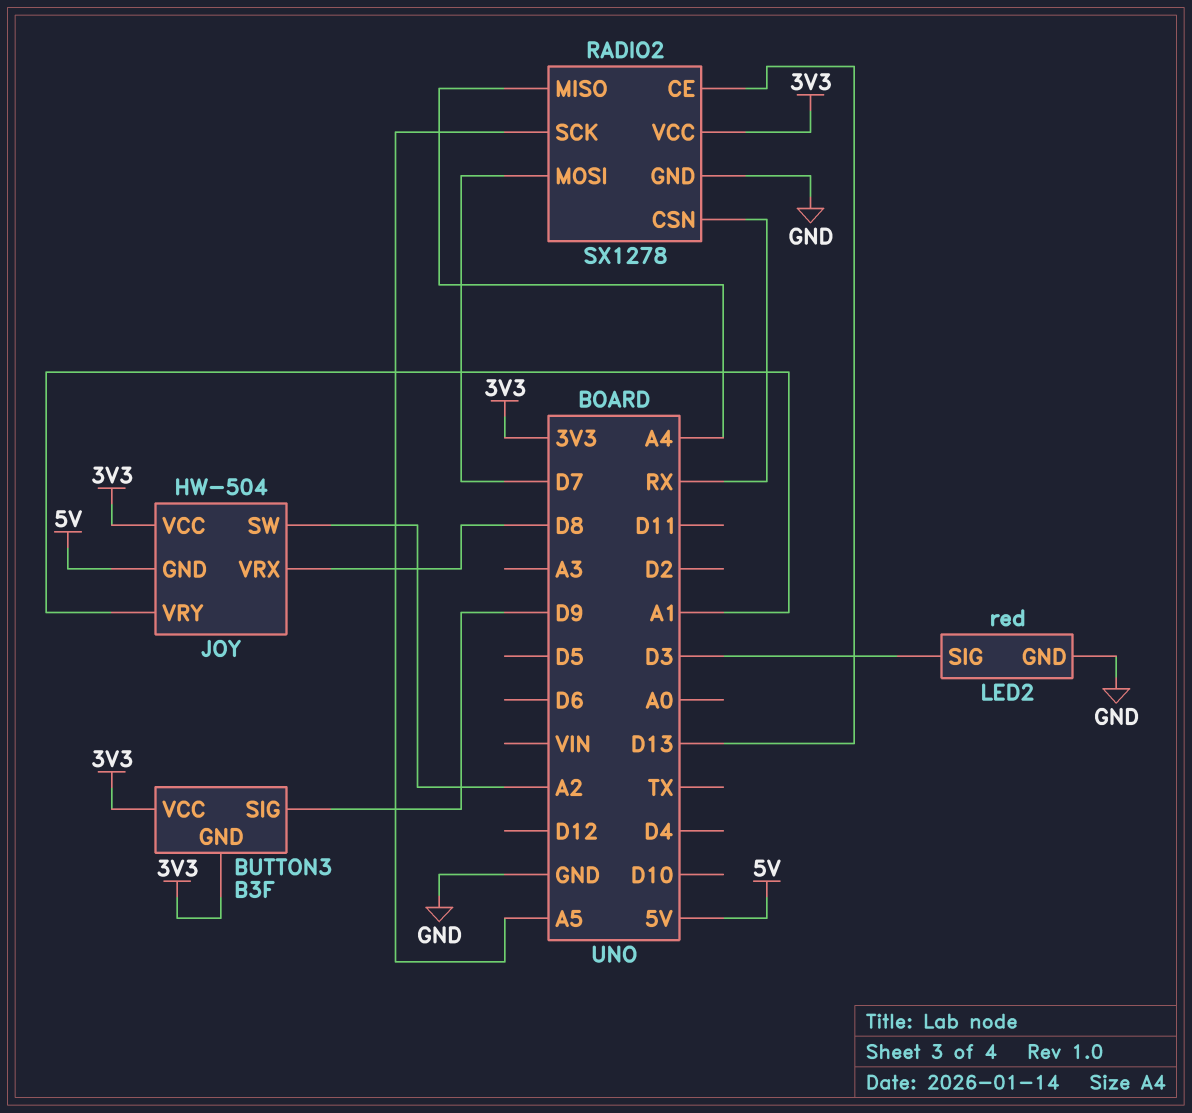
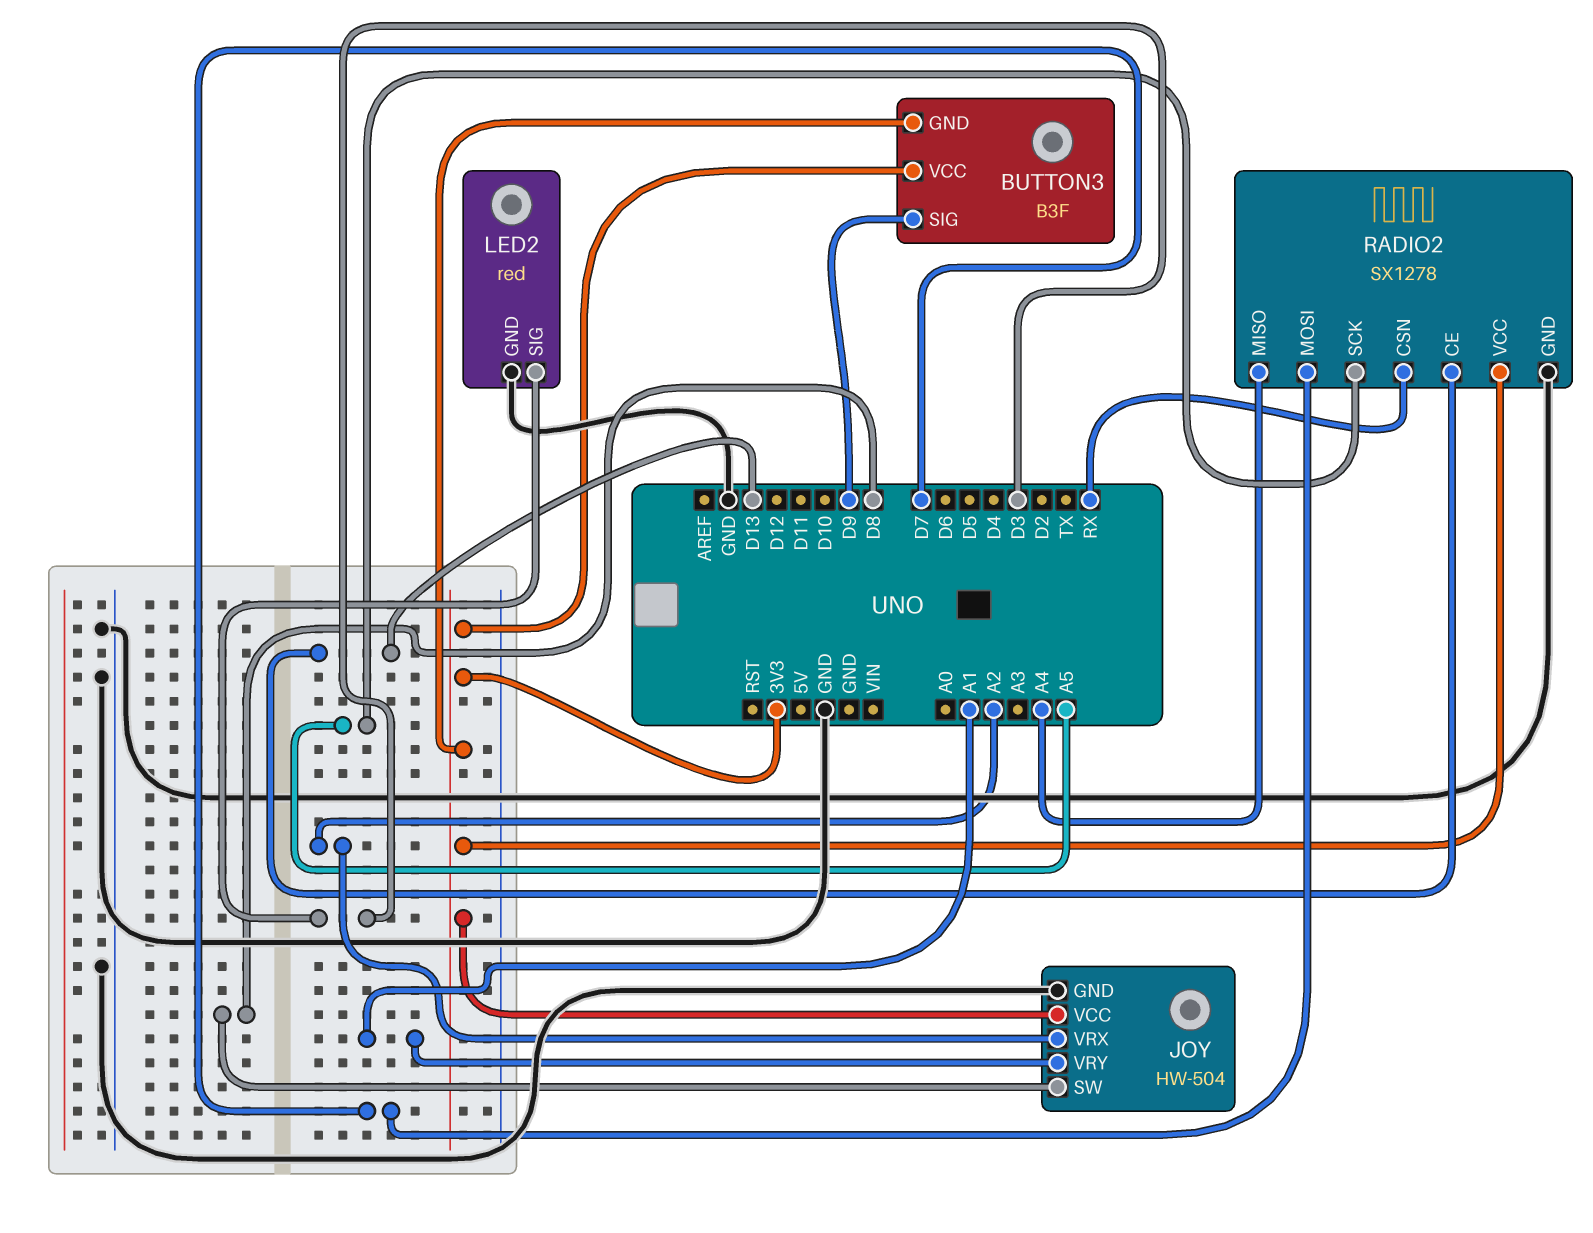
JOY pin GND: 5V -> GND
JOY pin SW: A2 -> D8
JOY pin VRX: D8 -> A2

